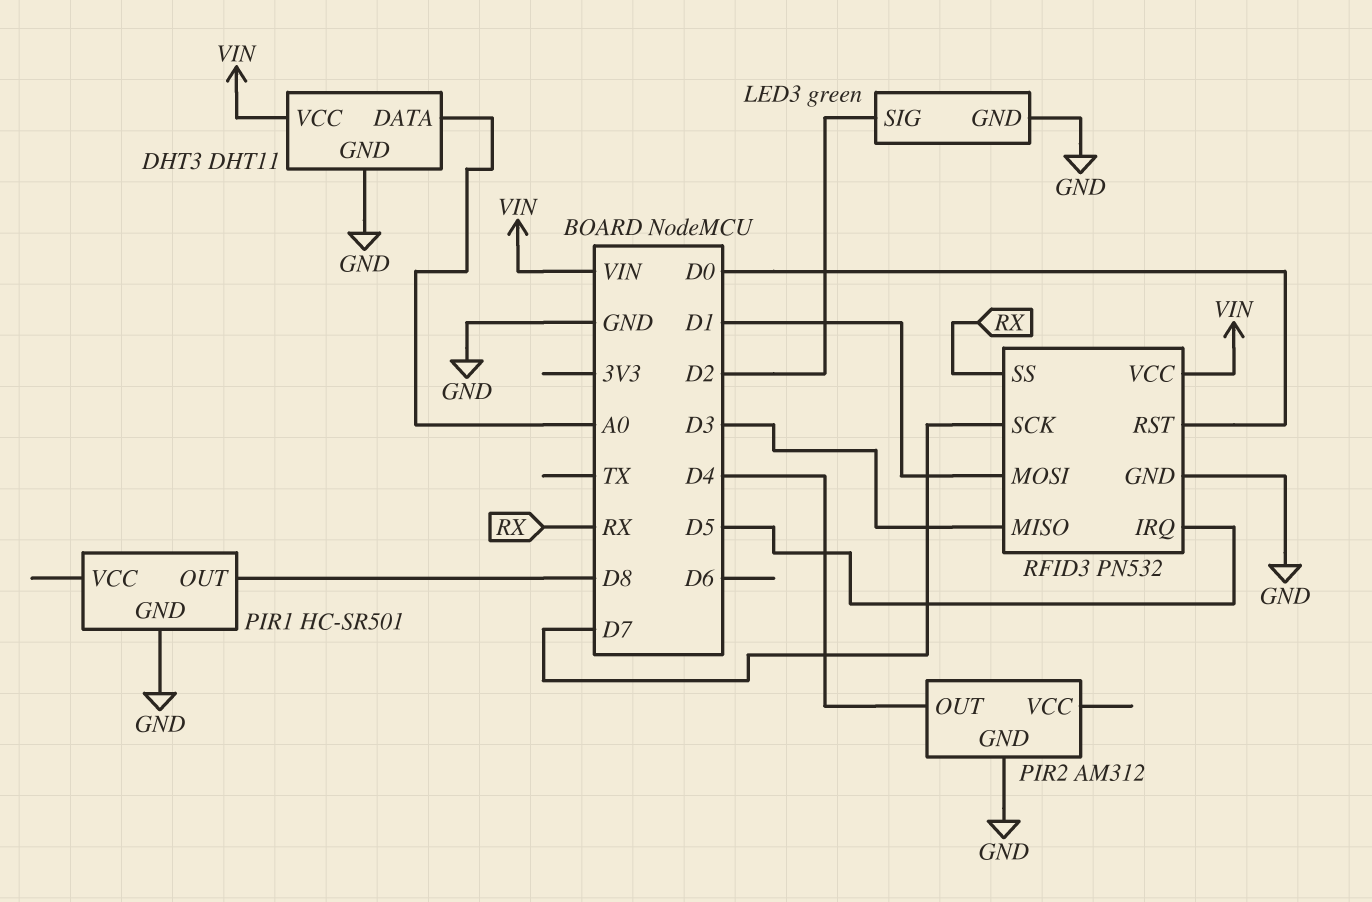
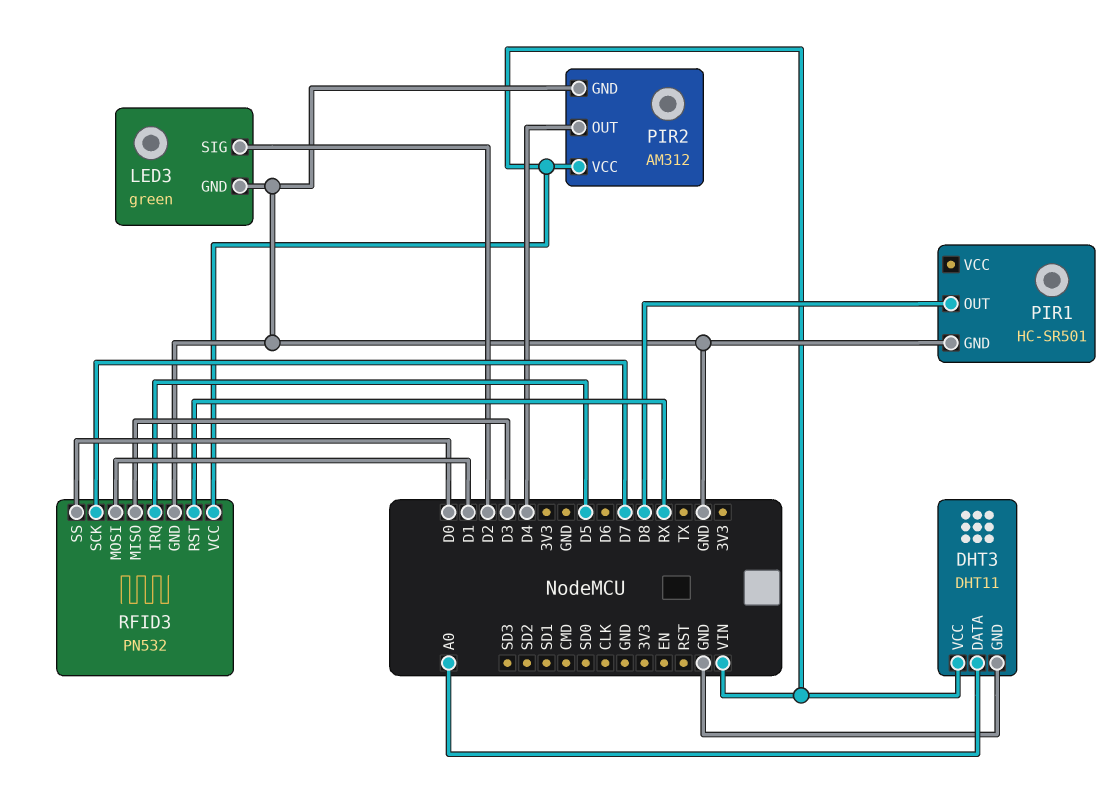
PIR2 pin VCC: none -> VIN
RFID3 pin RST: D0 -> RX
RFID3 pin SS: RX -> D0

